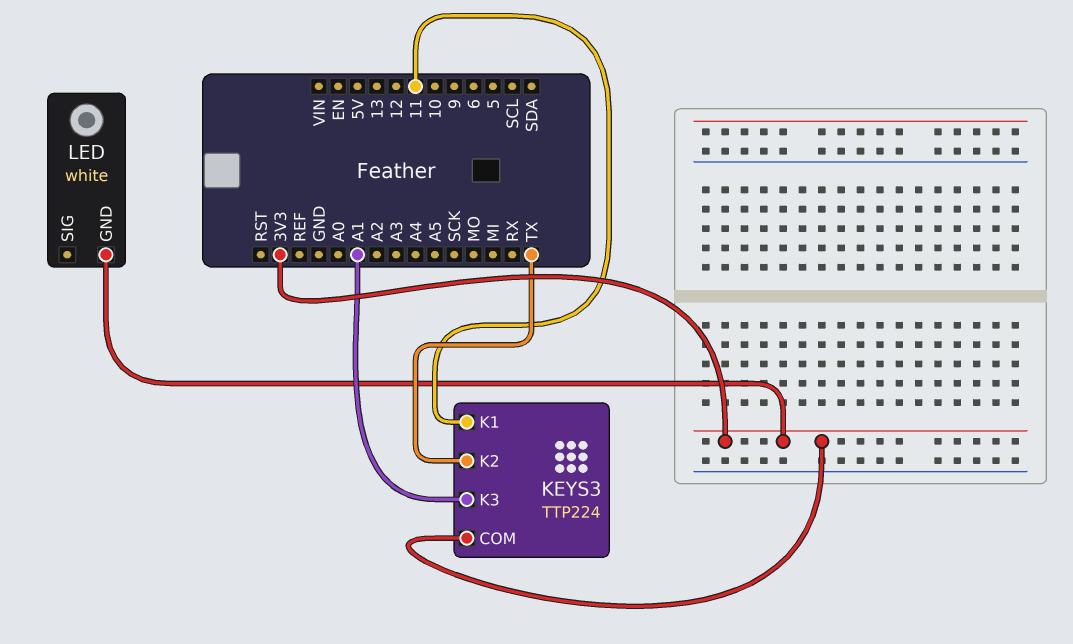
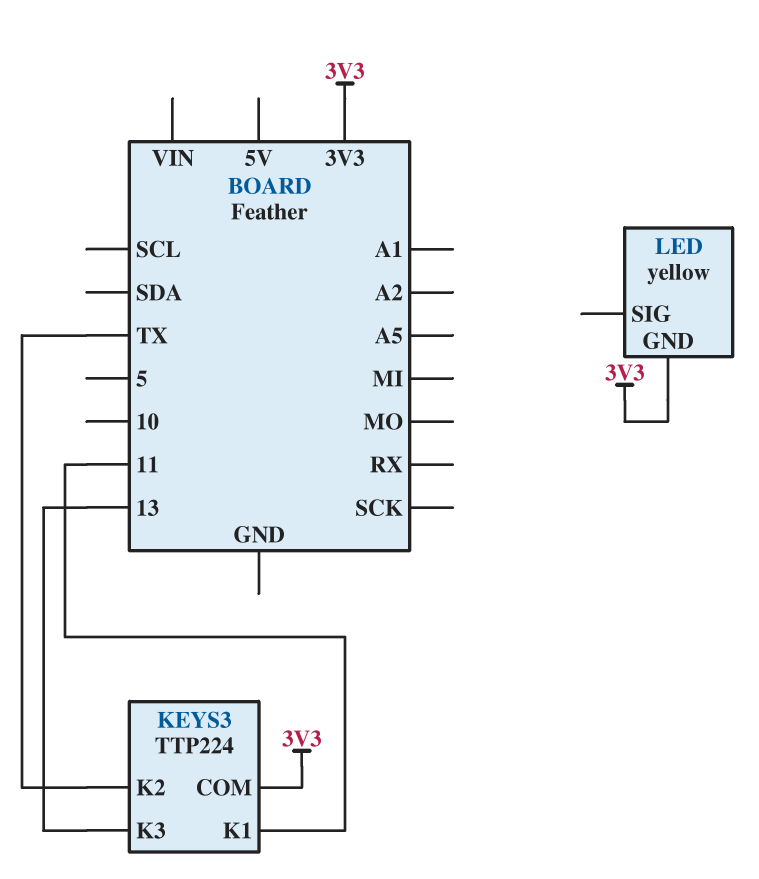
KEYS3 pin K3: A1 -> 13
LED: white -> yellow

